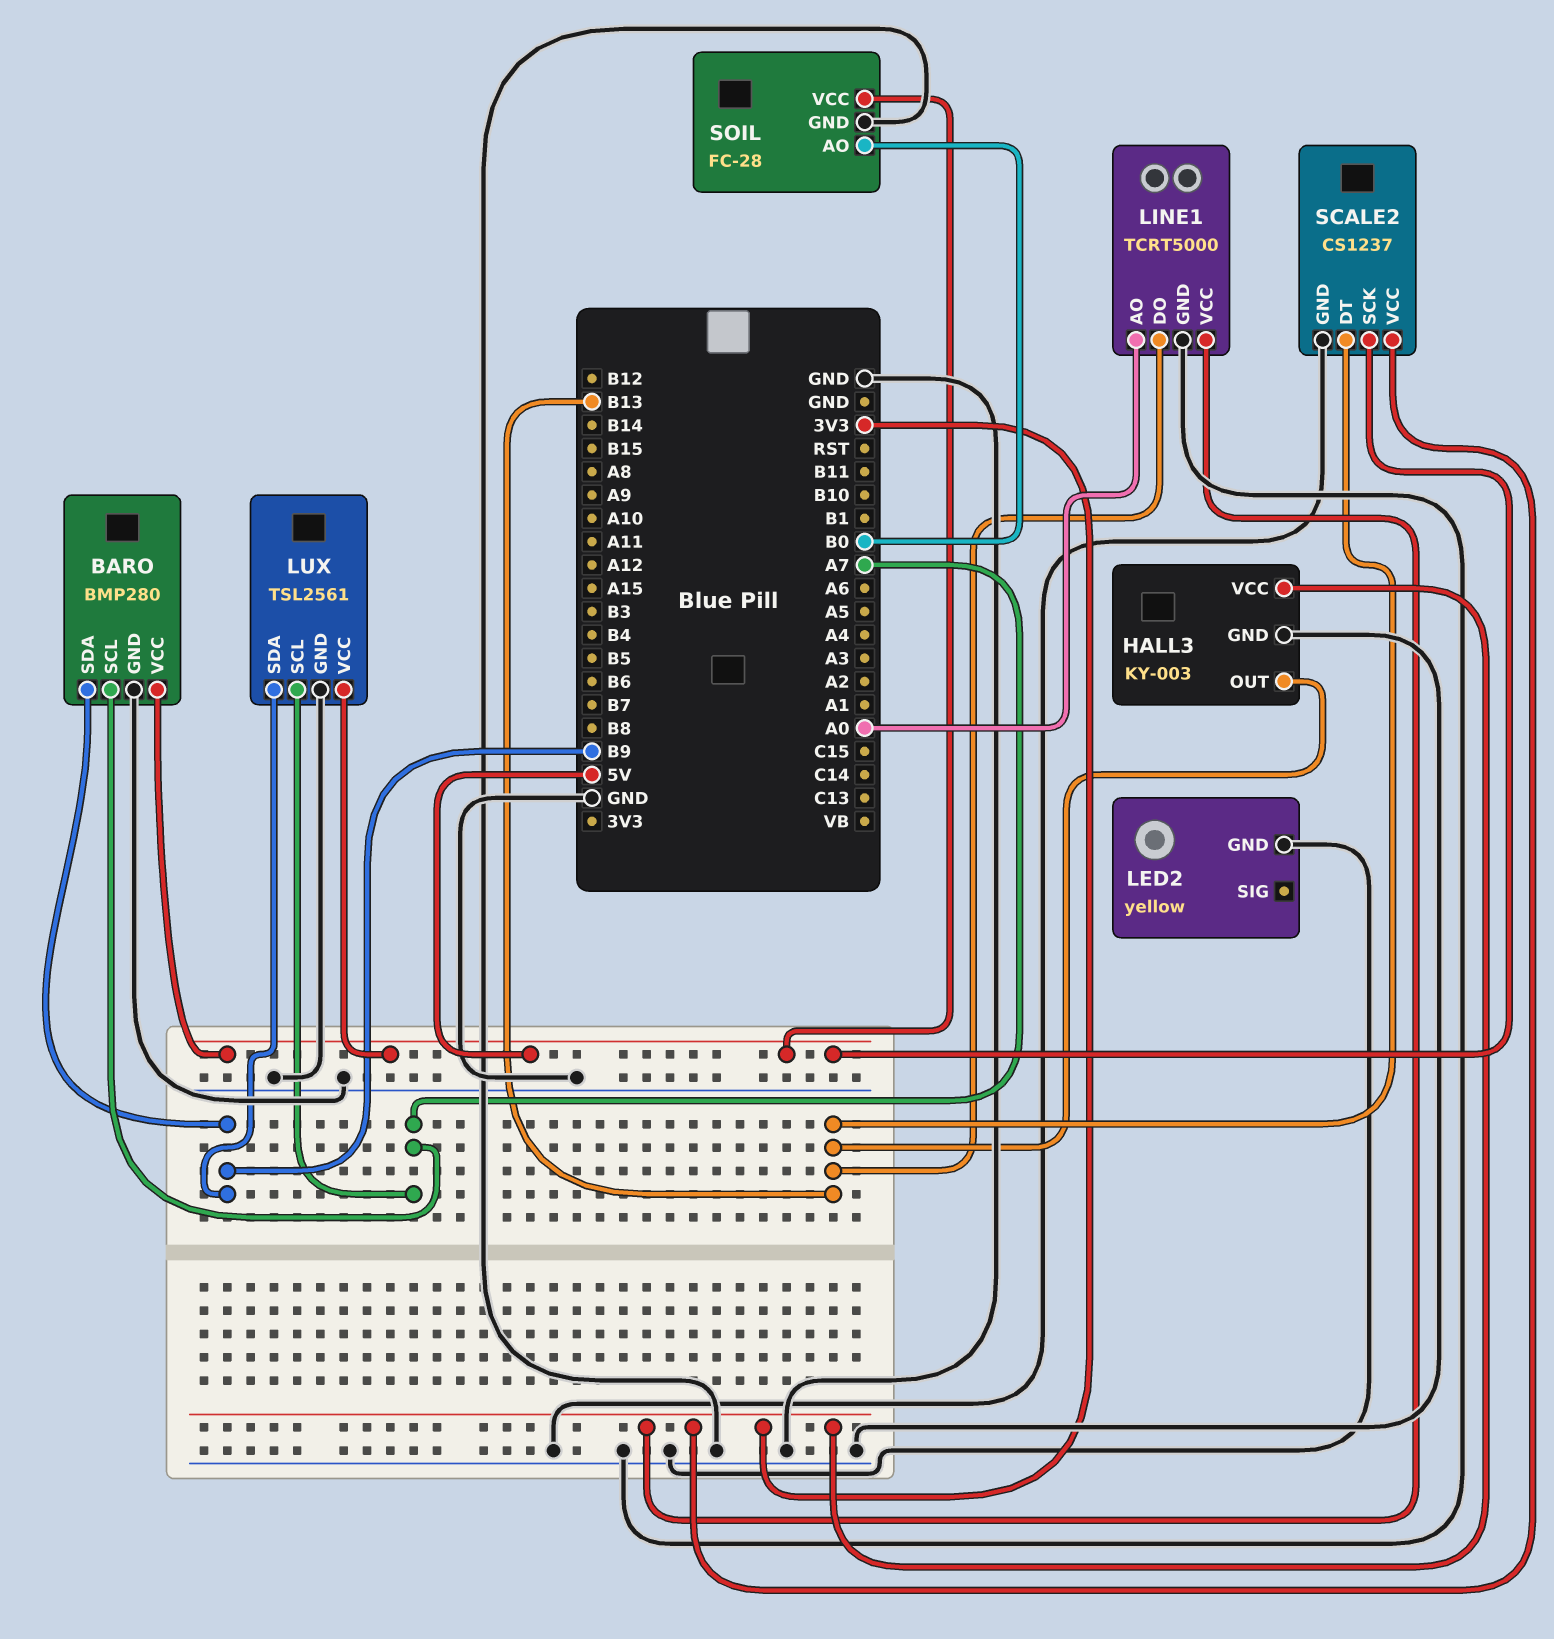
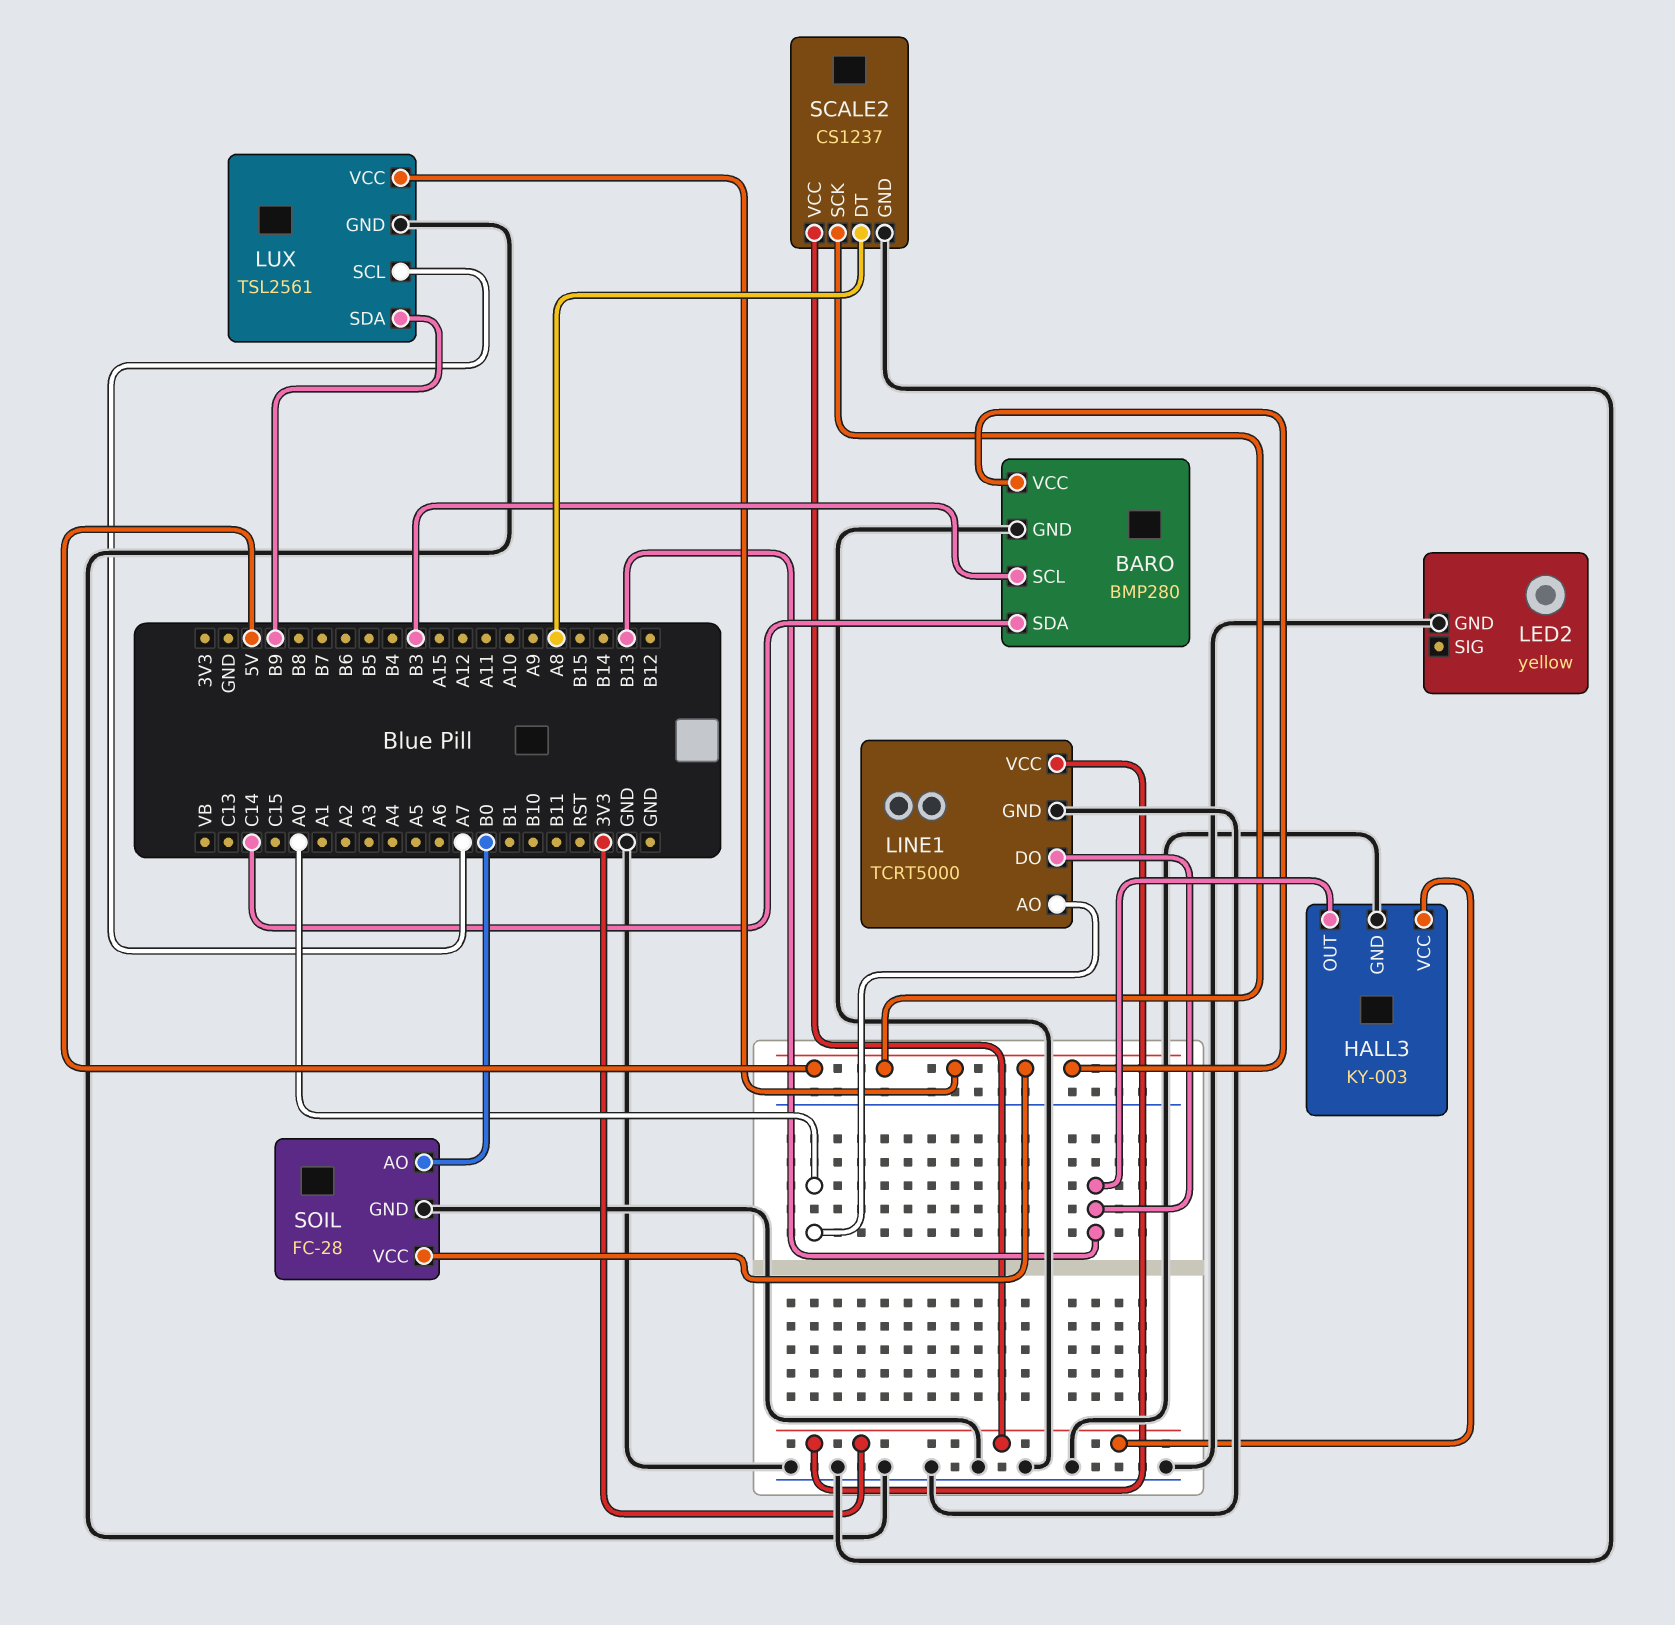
BARO pin SCL: A7 -> B3
BARO pin SDA: B9 -> C14
SCALE2 pin DT: B13 -> A8

